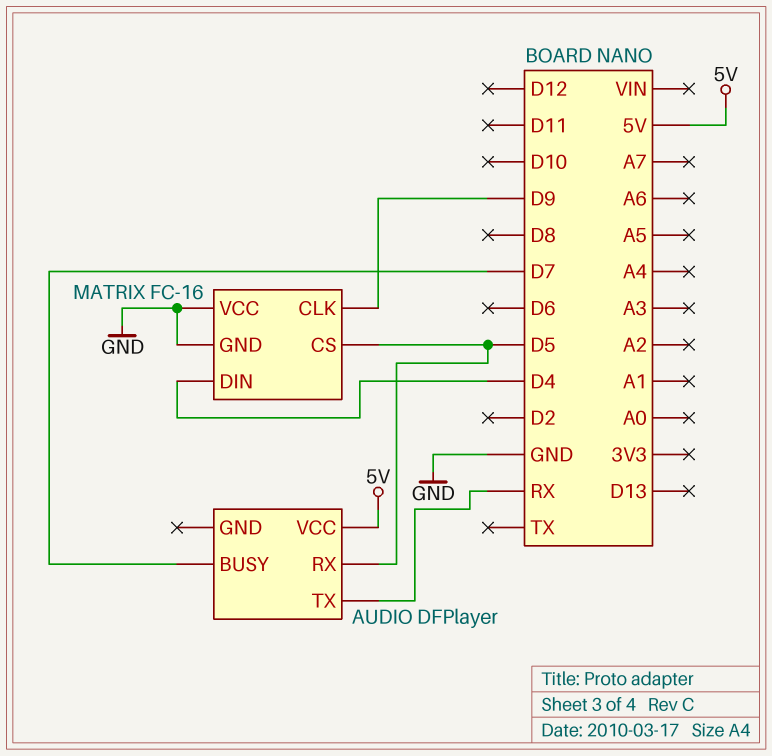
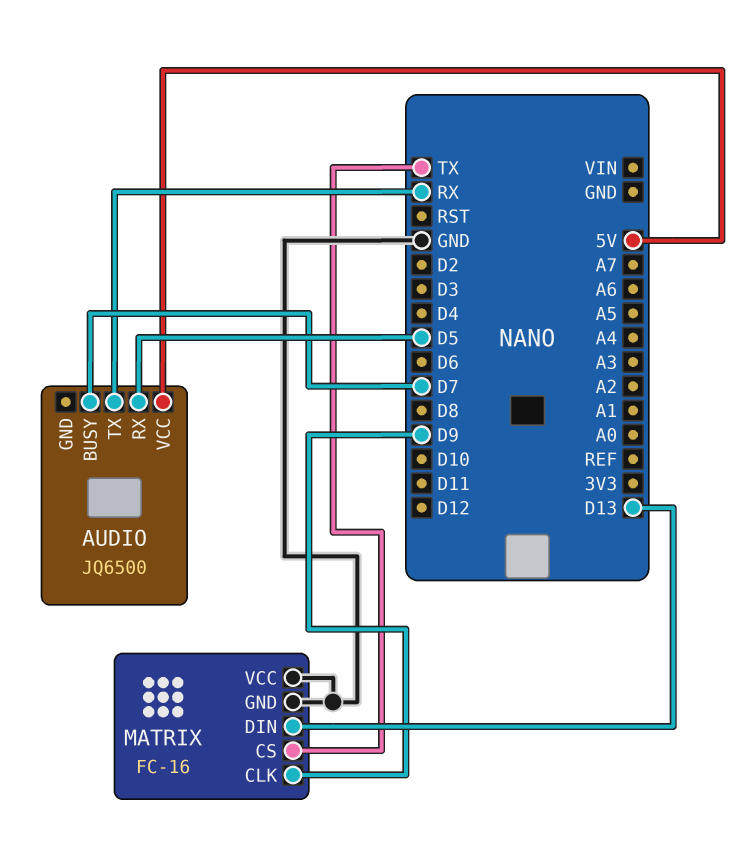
AUDIO: DFPlayer -> JQ6500
MATRIX pin CS: D5 -> TX
MATRIX pin DIN: D4 -> D13

